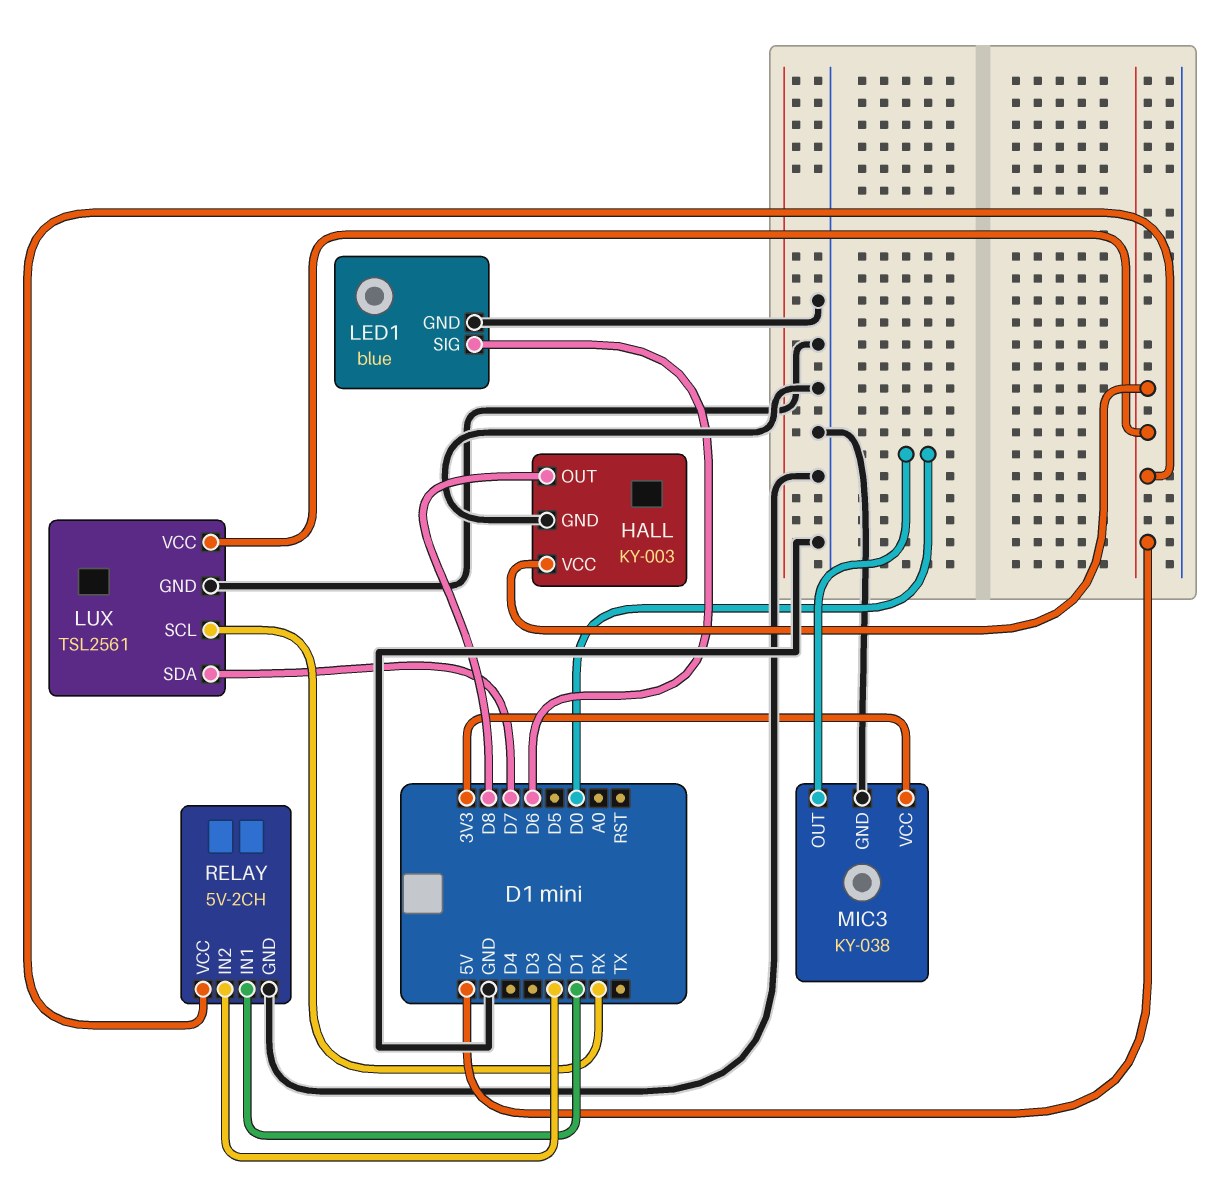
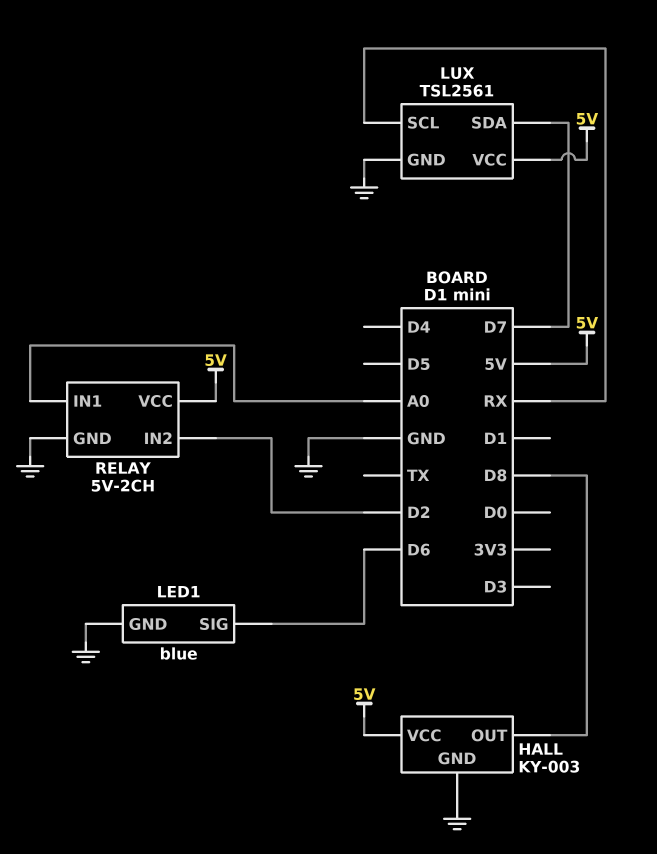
MIC3: KY-038 -> none
MIC3 pin GND: GND -> none
MIC3 pin OUT: D0 -> none
MIC3 pin VCC: 3V3 -> none
RELAY pin IN1: D1 -> A0

